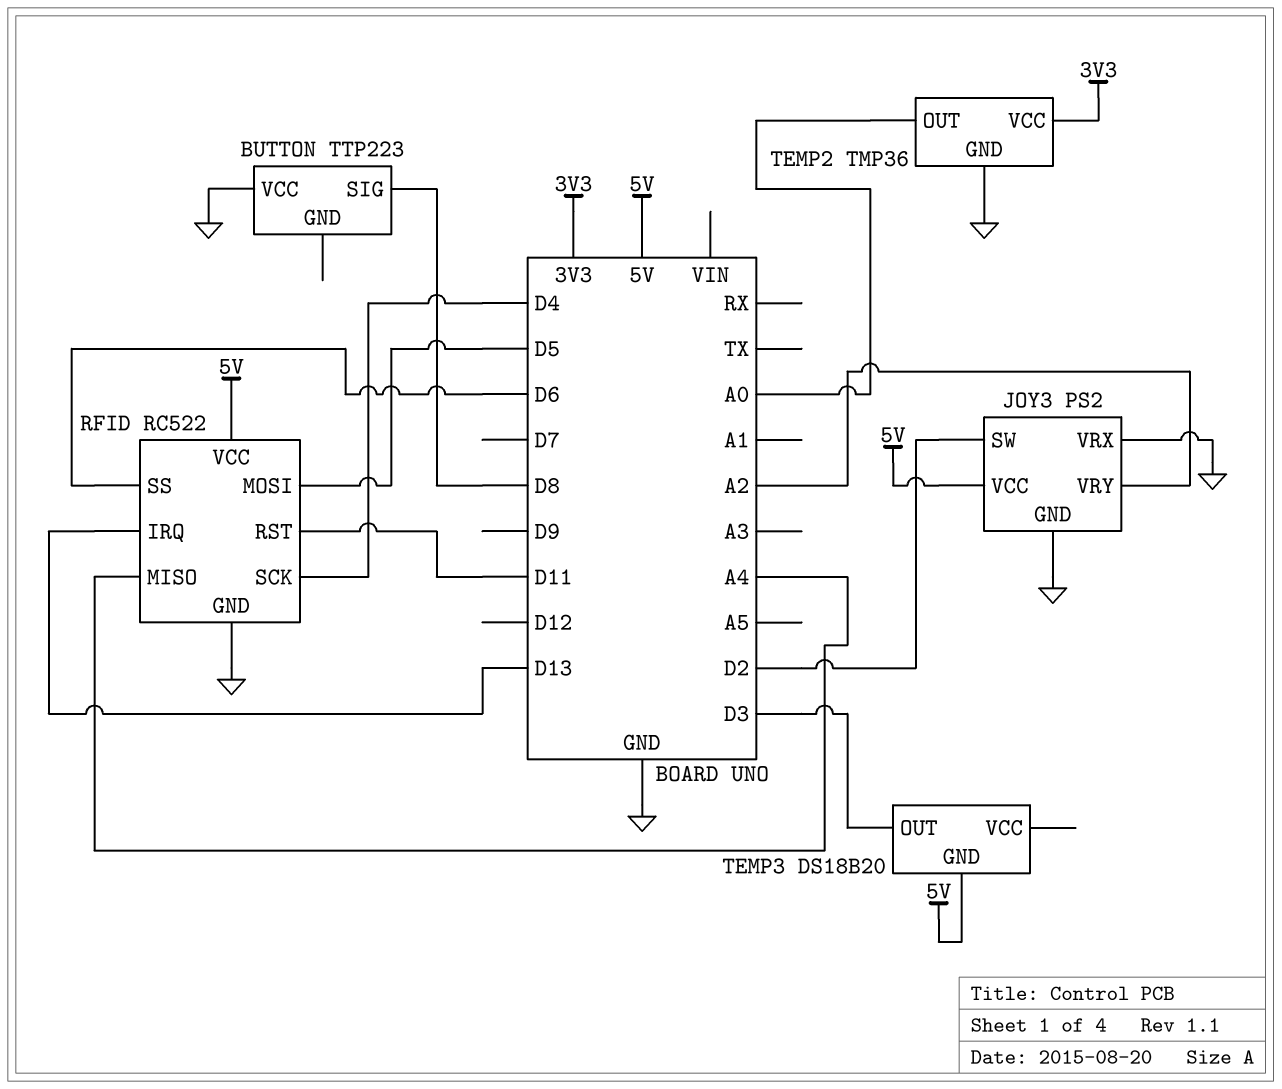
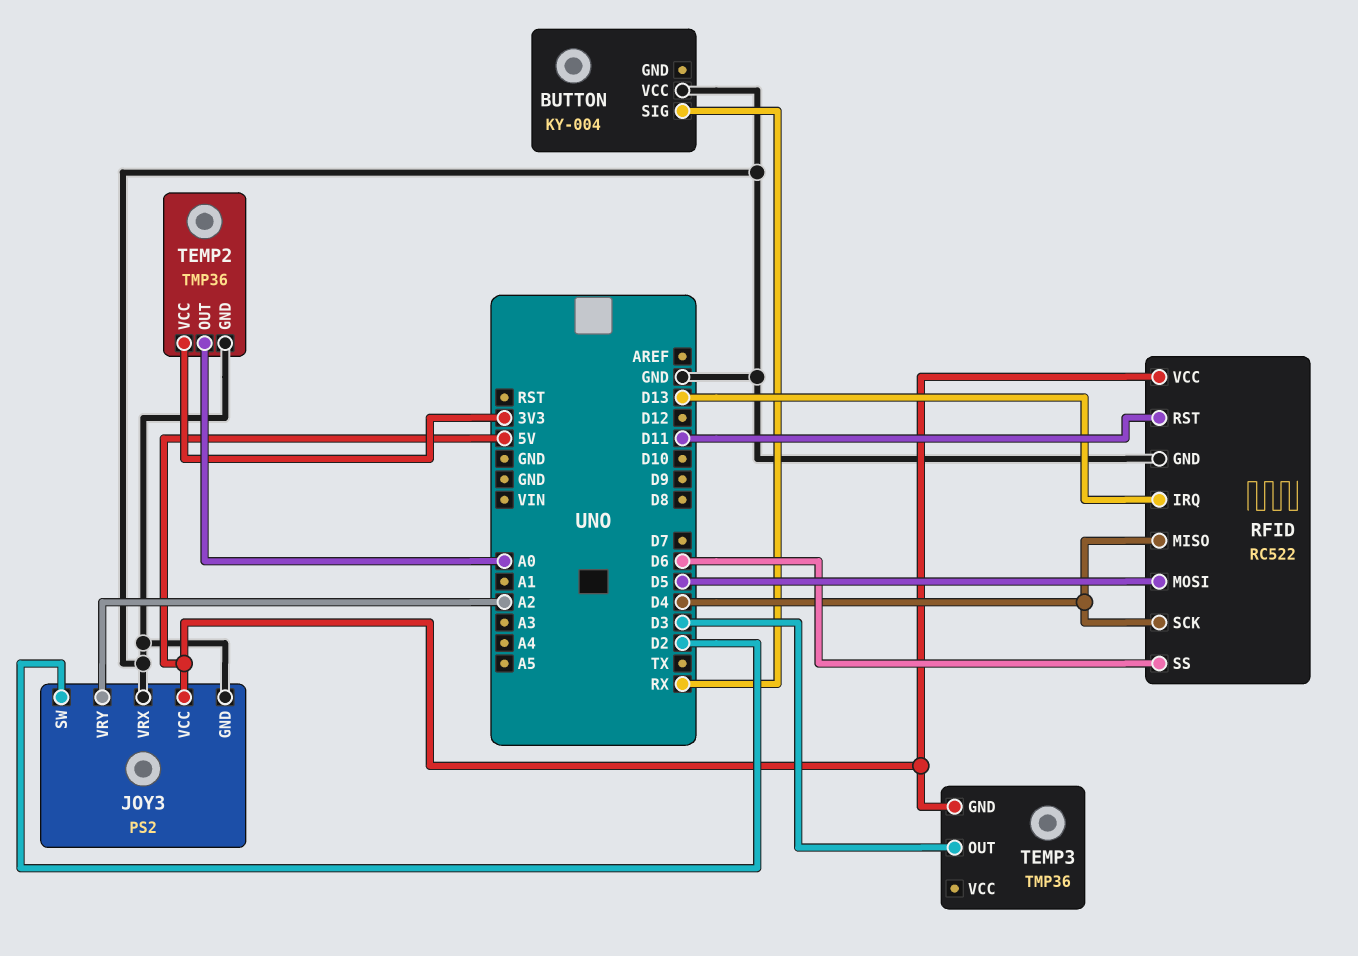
BUTTON: TTP223 -> KY-004
BUTTON pin SIG: D8 -> RX
RFID pin MISO: A4 -> D4
TEMP3: DS18B20 -> TMP36

